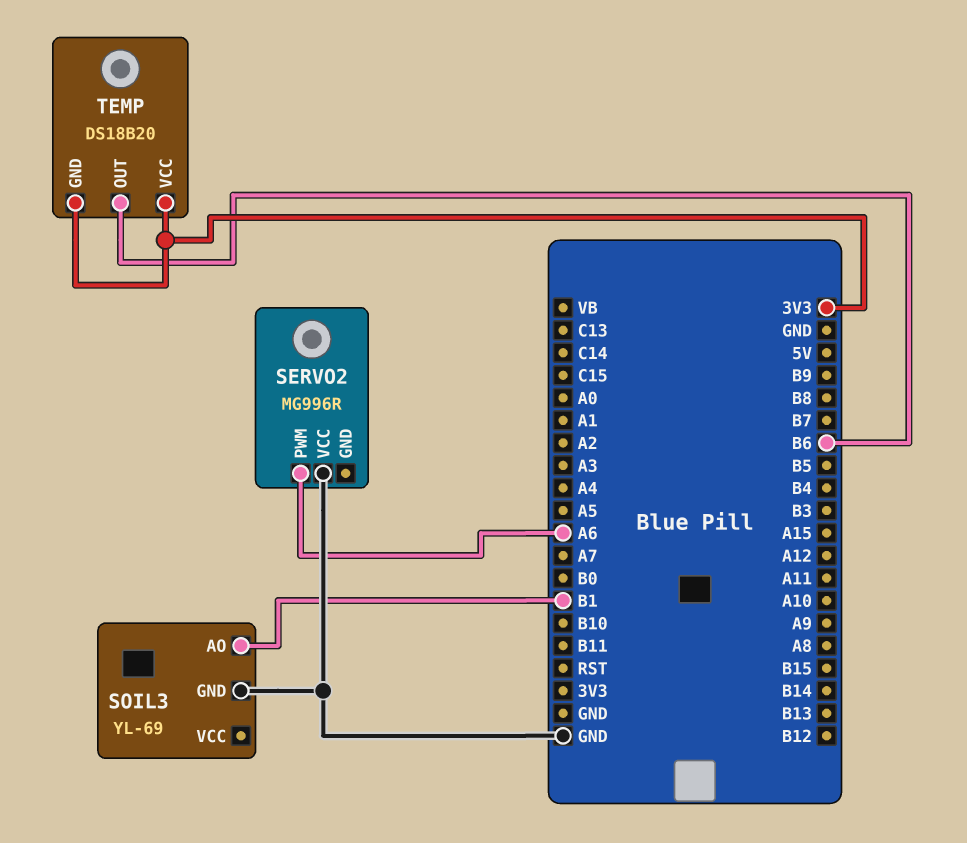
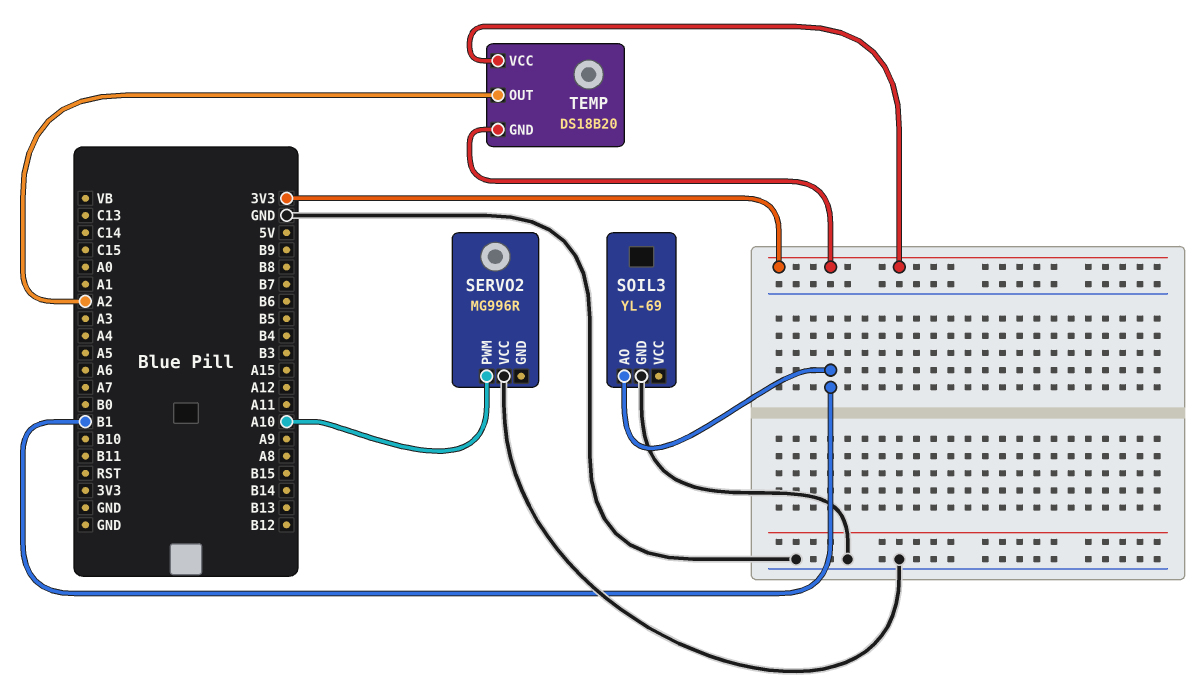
SERVO2 pin PWM: A6 -> A10
TEMP pin OUT: B6 -> A2

